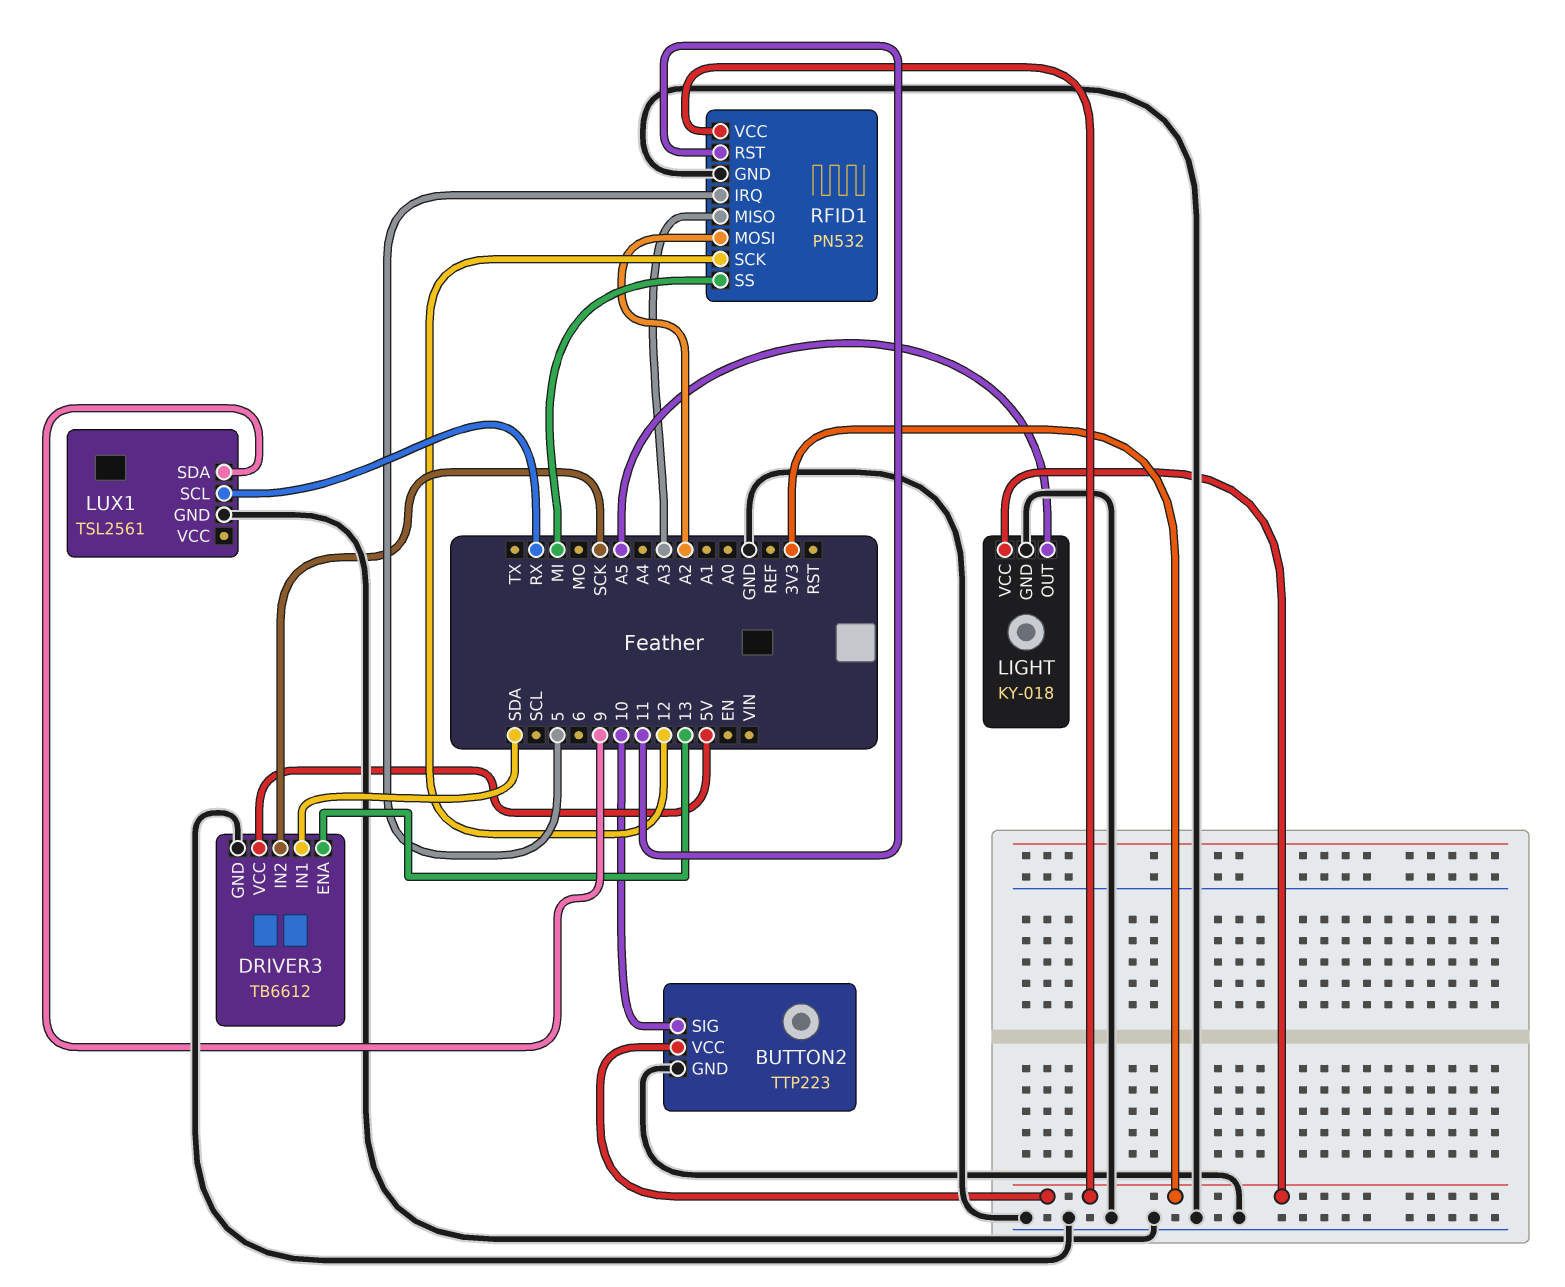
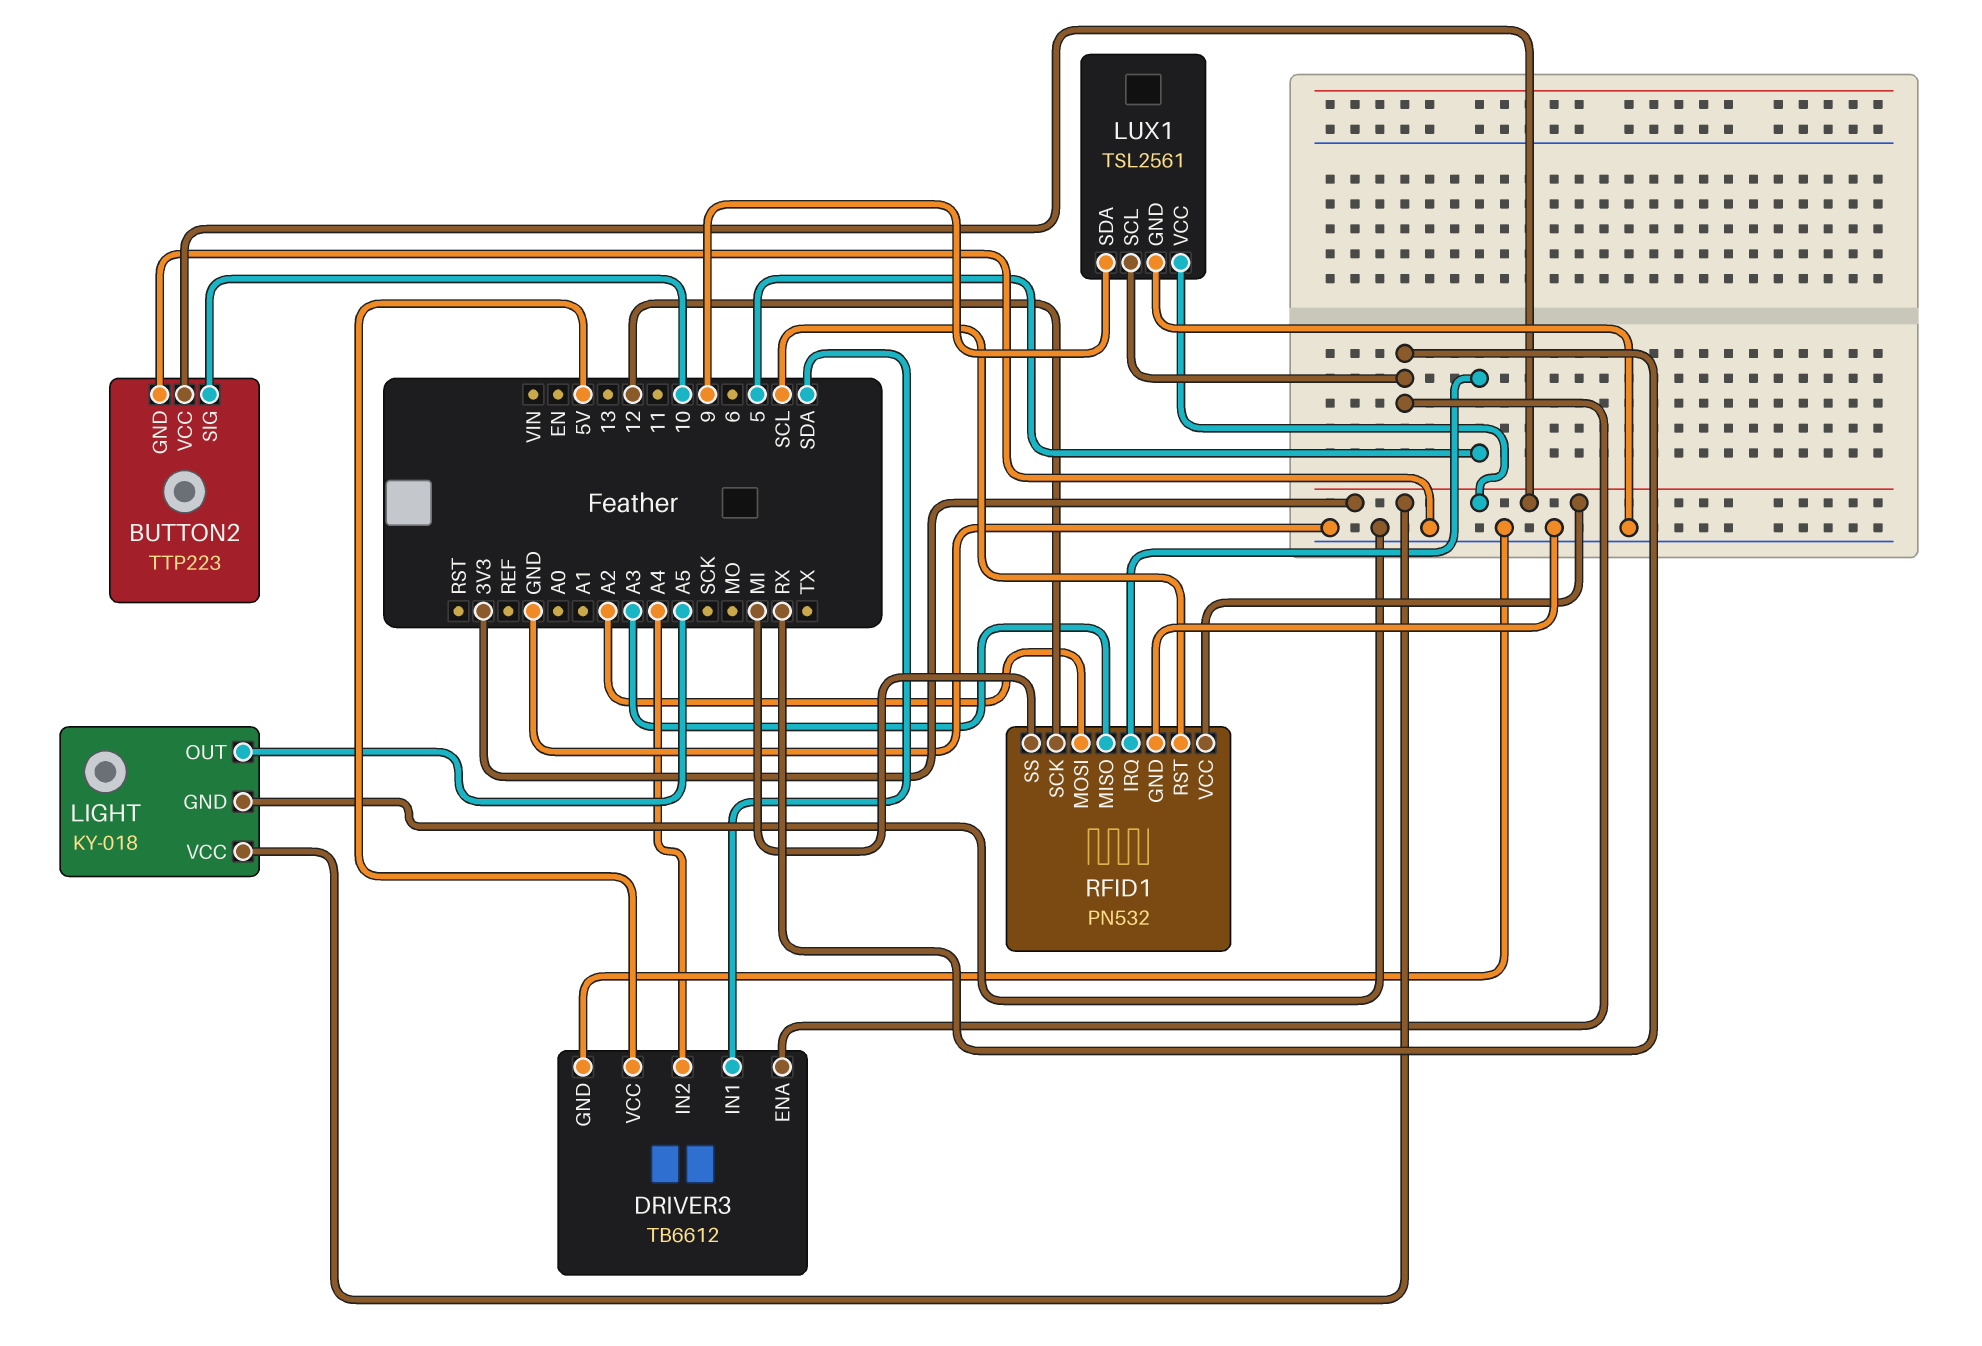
DRIVER3 pin ENA: 13 -> RX
DRIVER3 pin IN2: SCK -> A4
LUX1 pin VCC: none -> 3V3
RFID1 pin RST: 11 -> SCL

